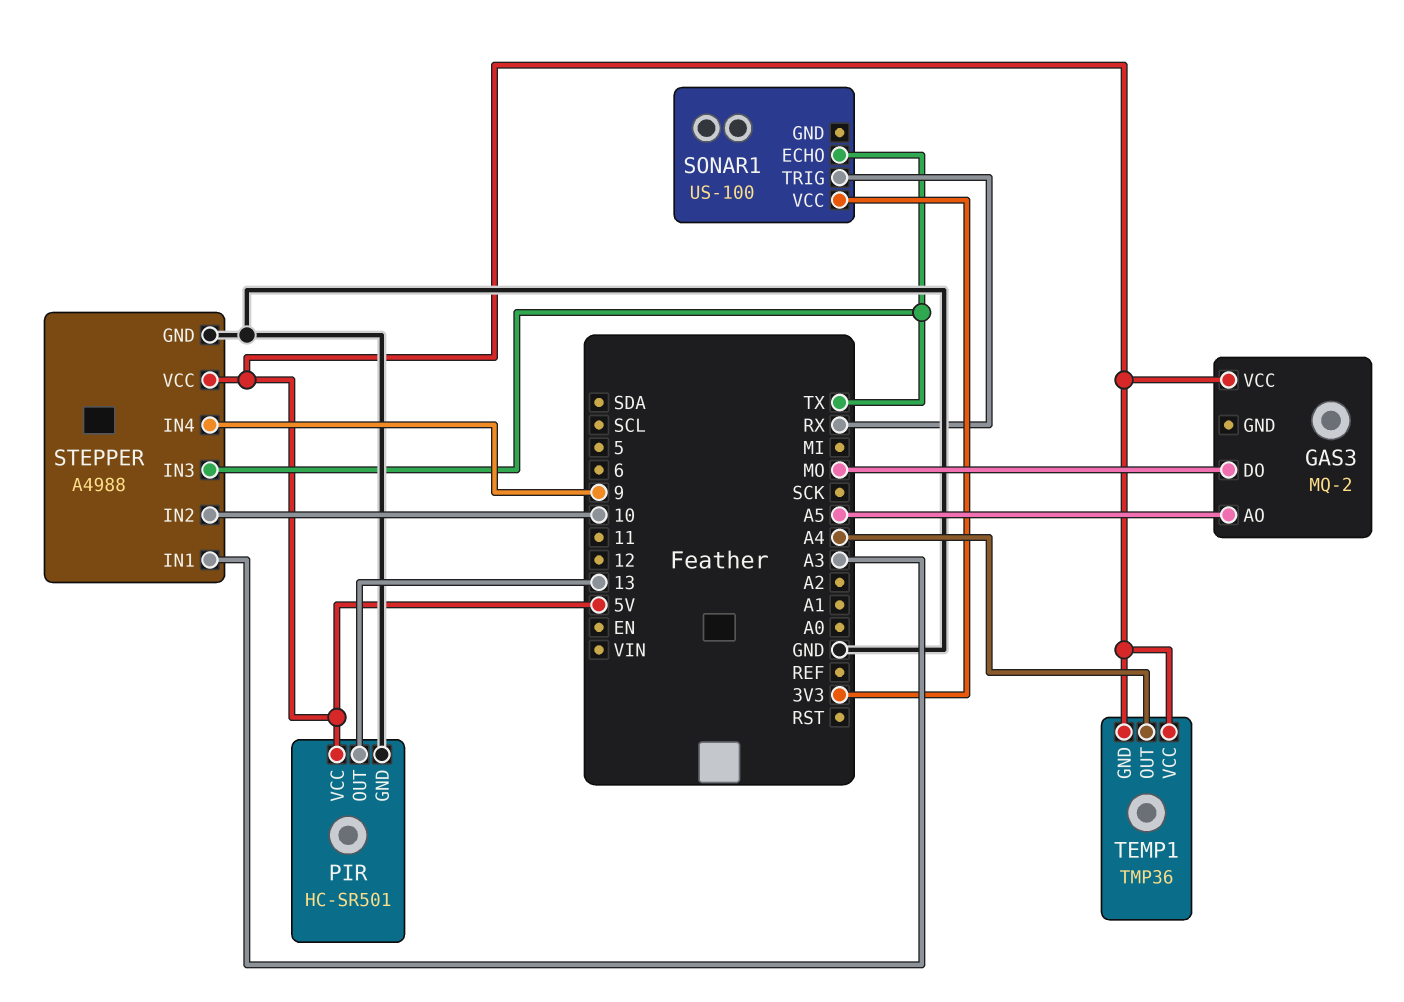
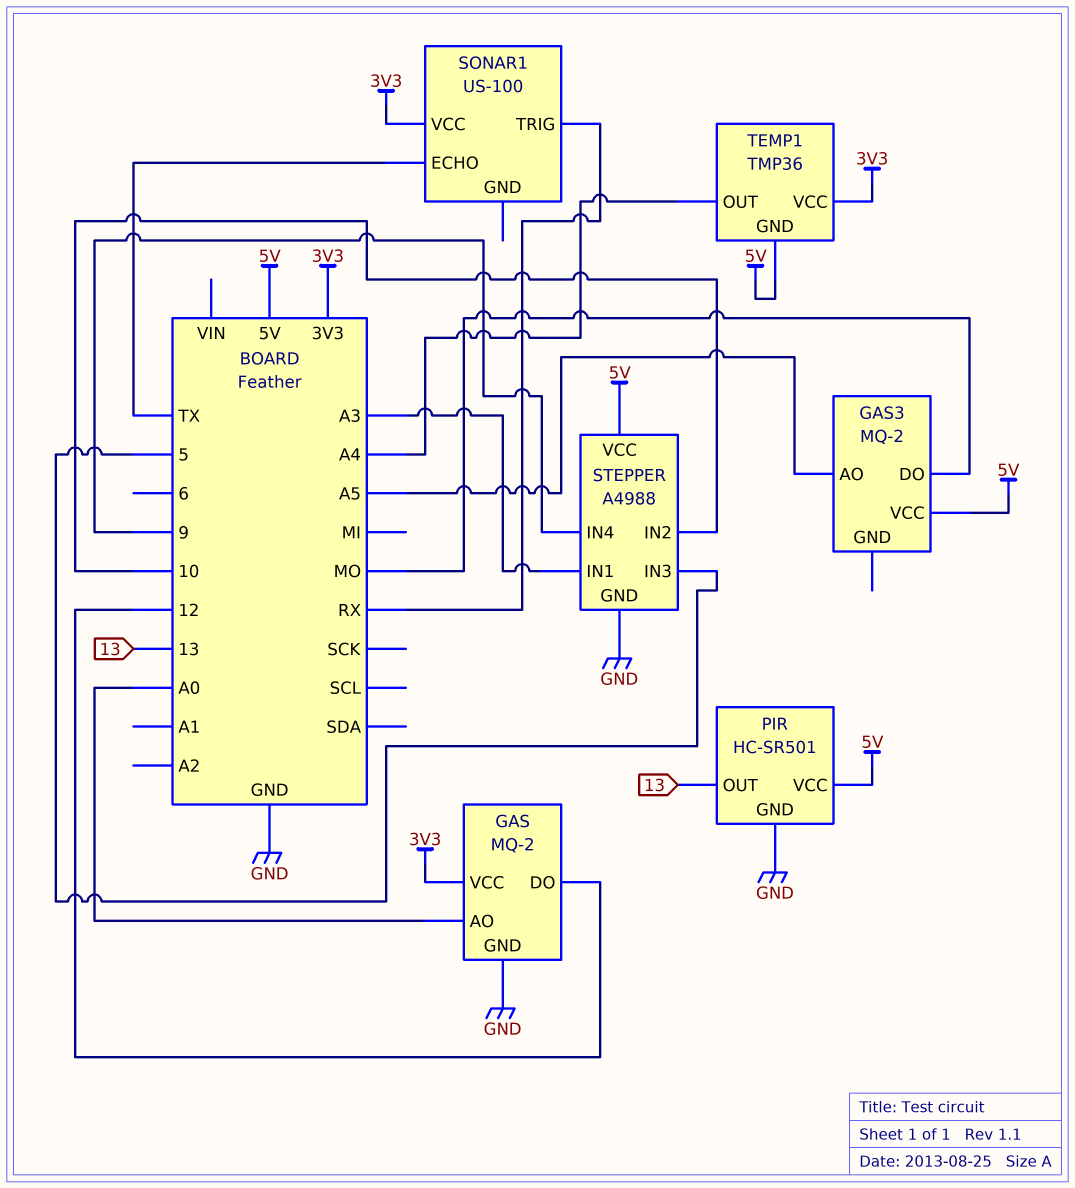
GAS: none -> MQ-2
GAS pin AO: none -> A0
GAS pin DO: none -> 12
GAS pin GND: none -> GND
GAS pin VCC: none -> 3V3
STEPPER pin IN3: TX -> 5
TEMP1 pin VCC: 5V -> 3V3

